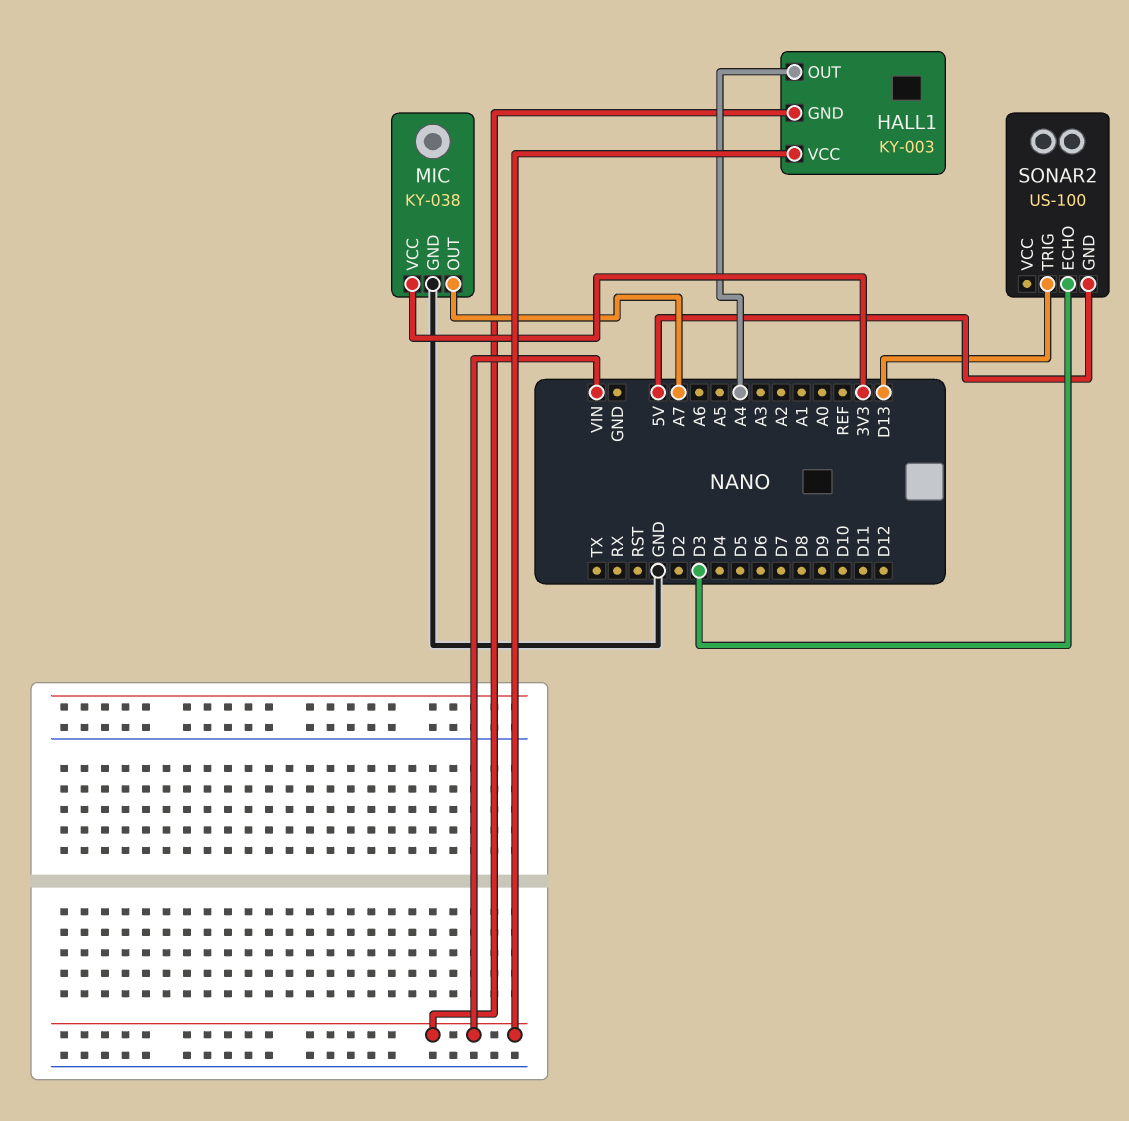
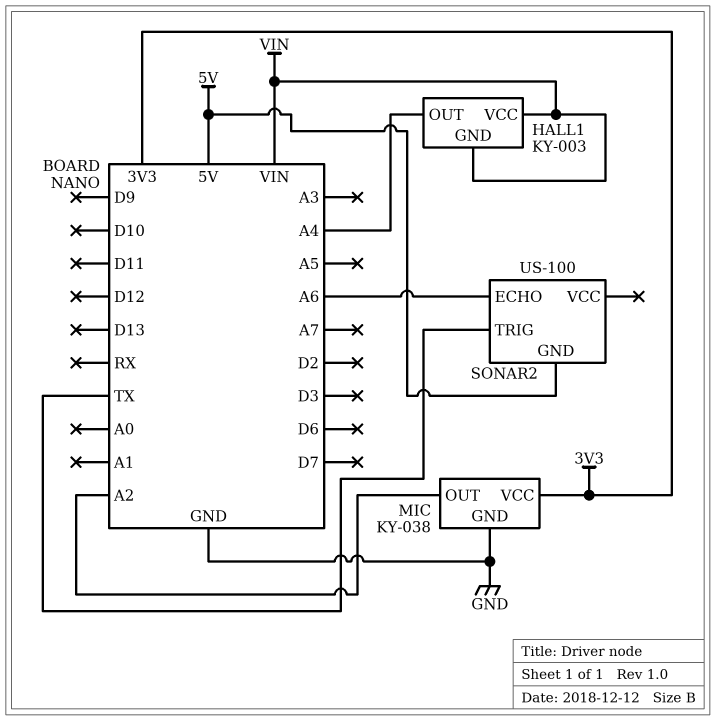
MIC pin OUT: A7 -> A2
SONAR2 pin ECHO: D3 -> A6
SONAR2 pin TRIG: D13 -> TX

